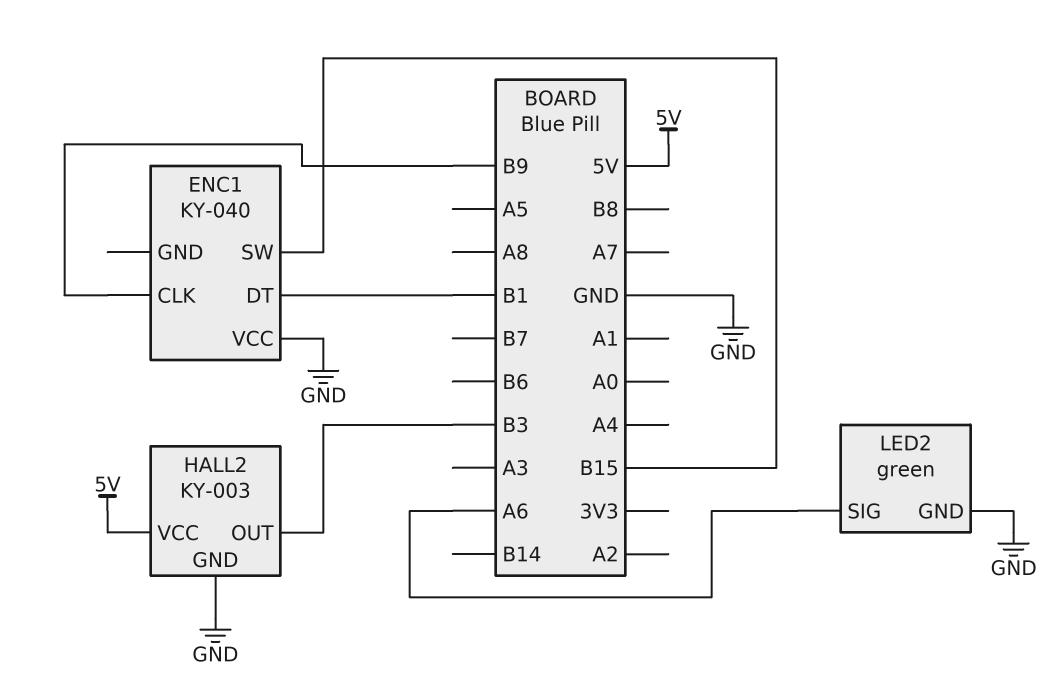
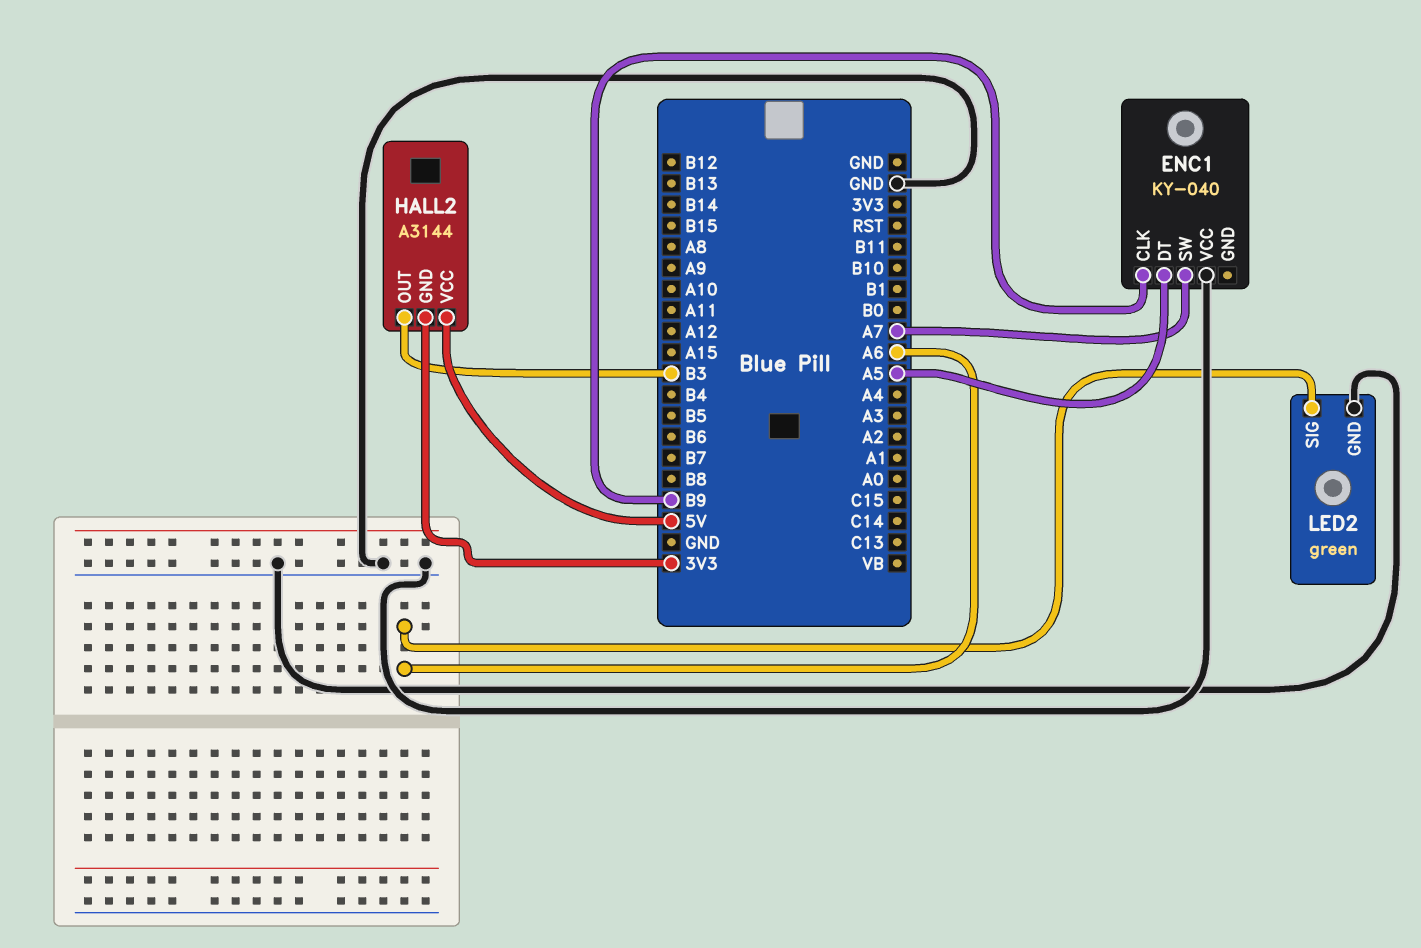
ENC1 pin DT: B1 -> A5
ENC1 pin SW: B15 -> A7
HALL2: KY-003 -> A3144
HALL2 pin GND: GND -> 3V3

